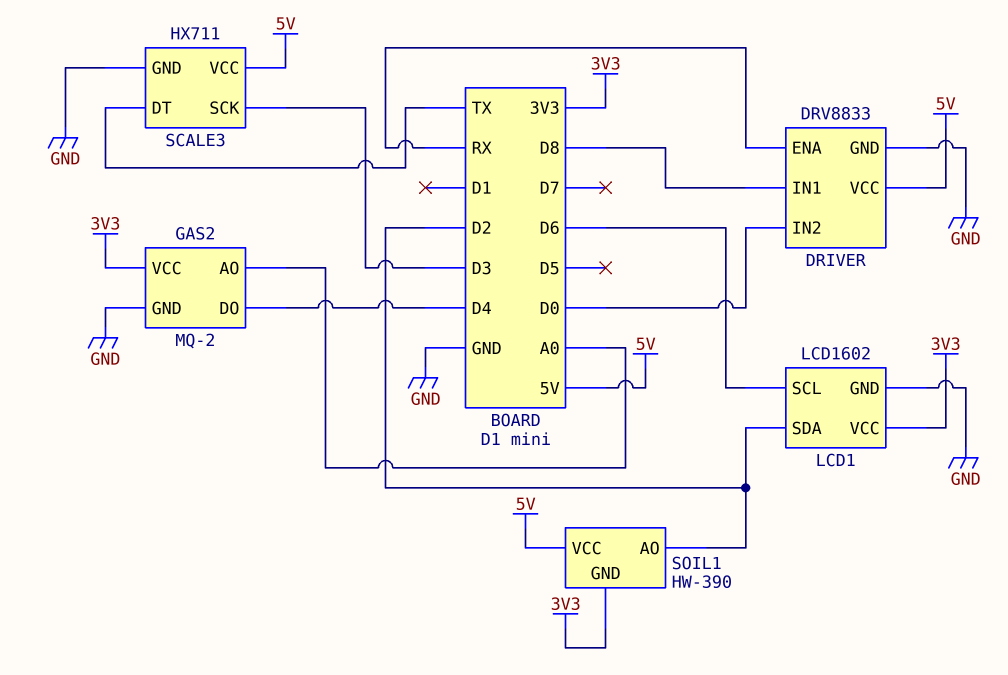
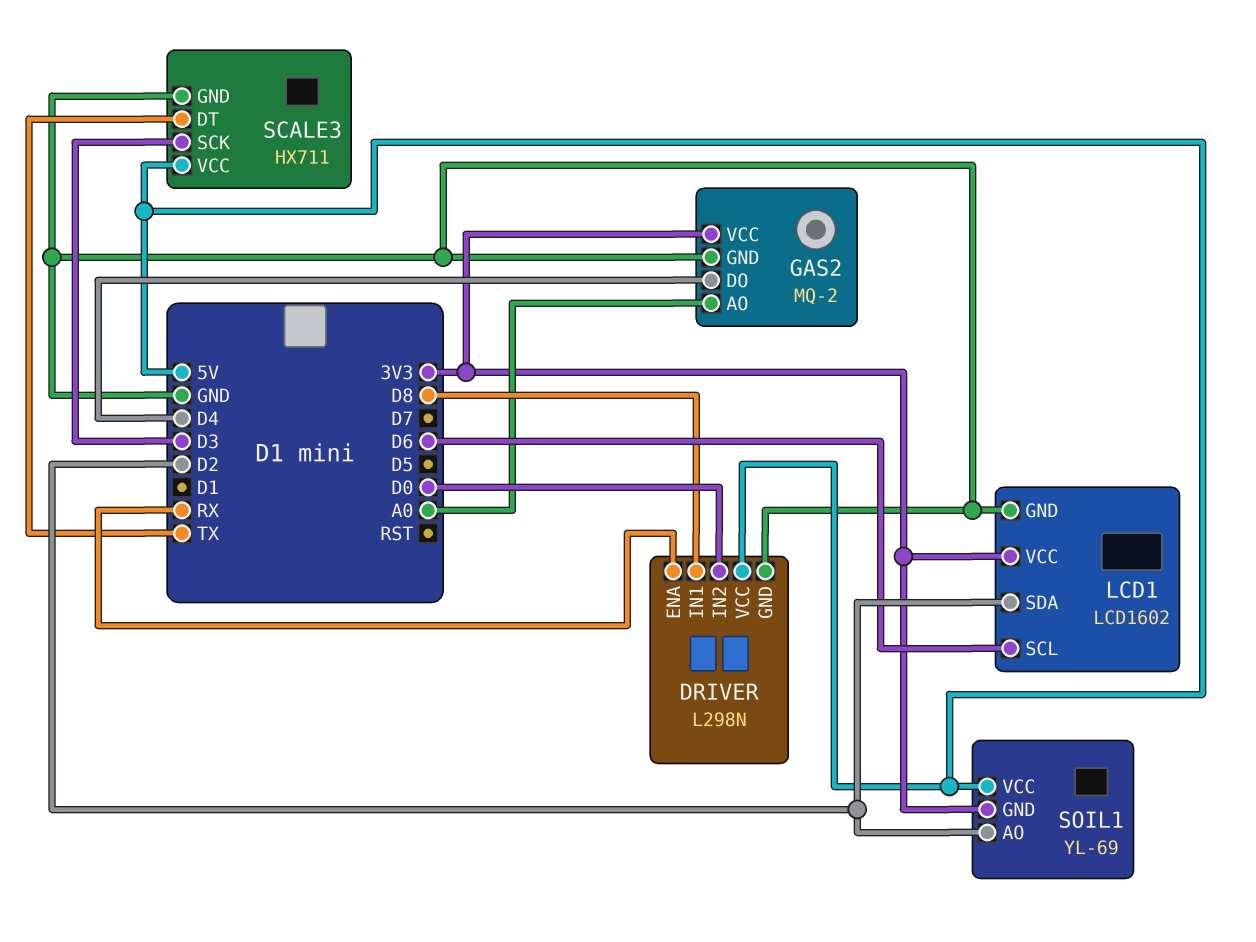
DRIVER: DRV8833 -> L298N
SOIL1: HW-390 -> YL-69

